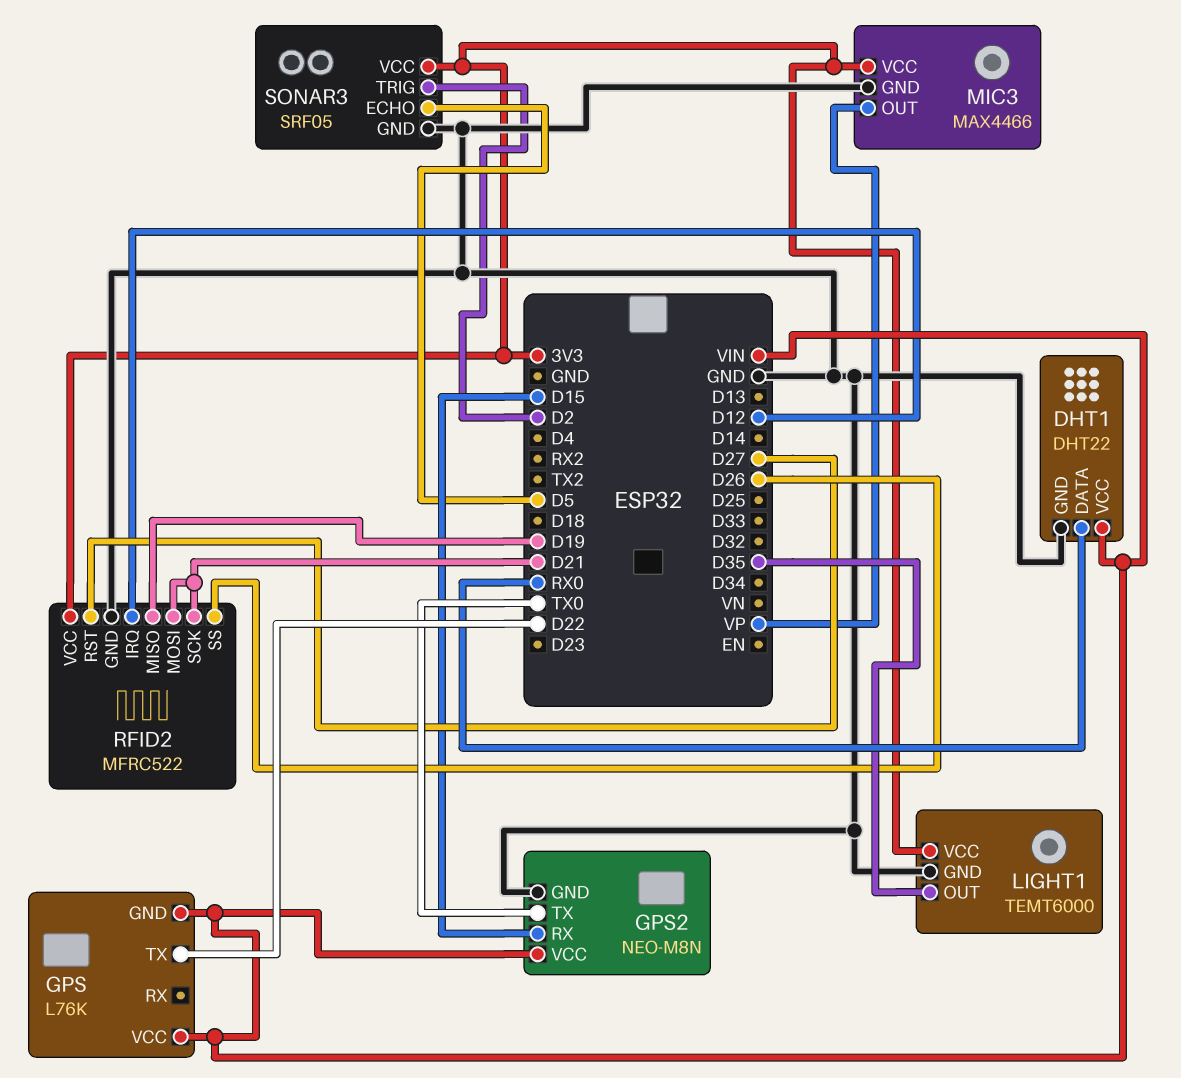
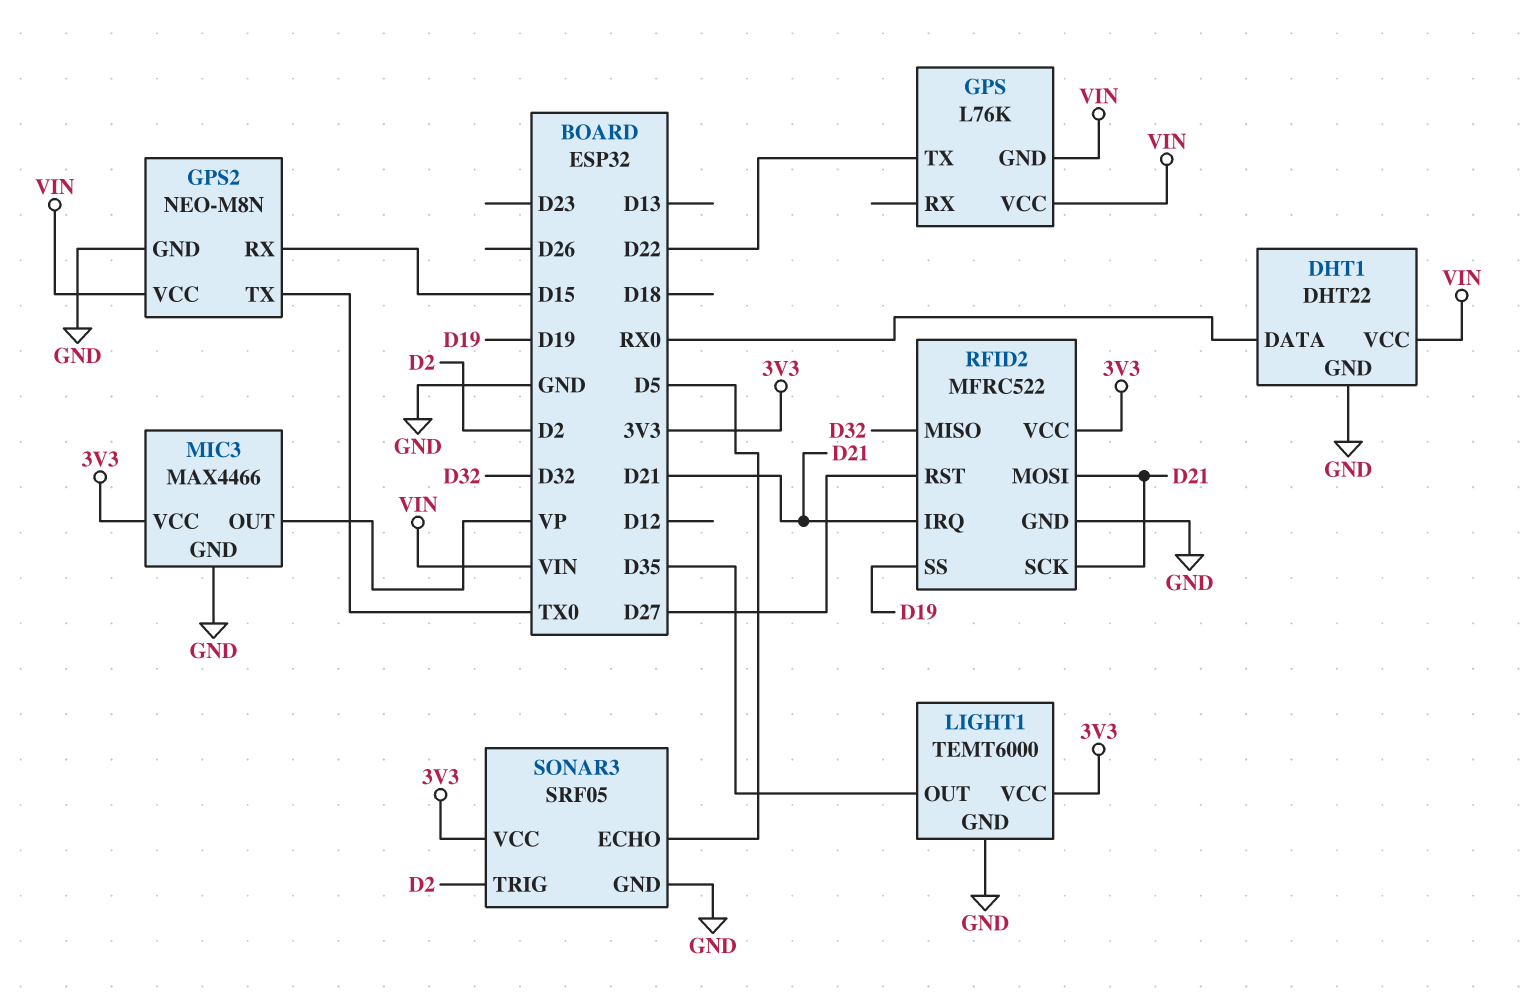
RFID2 pin IRQ: D12 -> D21
RFID2 pin MISO: D19 -> D32
RFID2 pin SS: D26 -> D19

